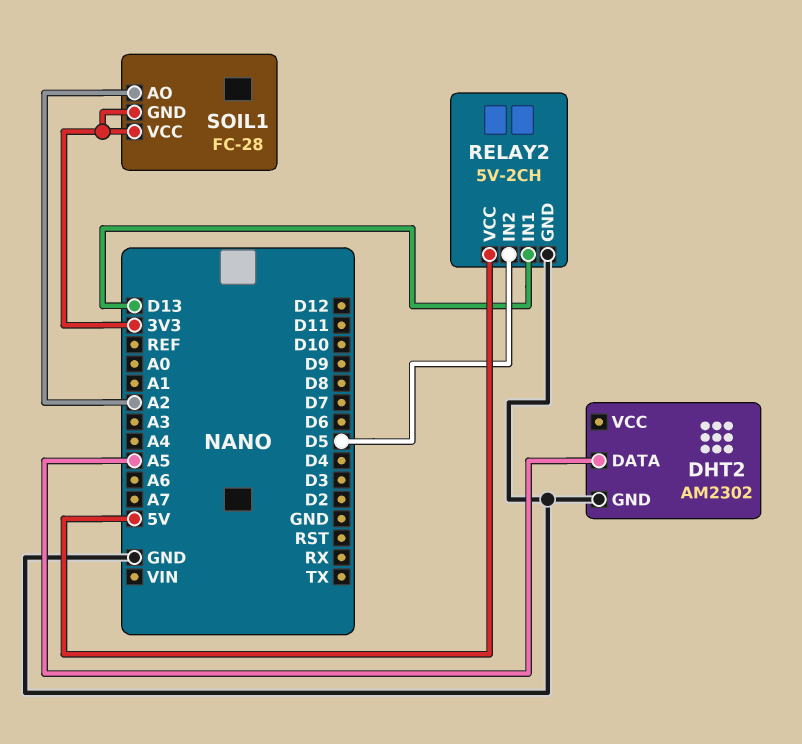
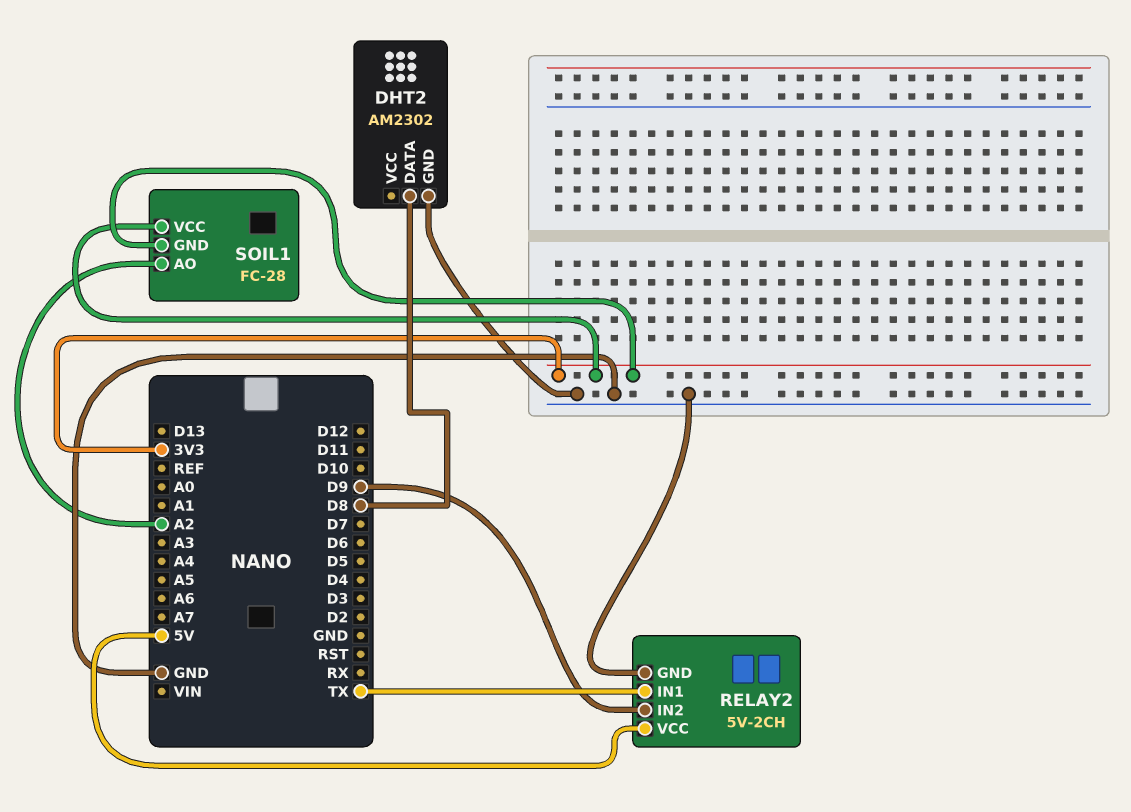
DHT2 pin DATA: A5 -> D8
RELAY2 pin IN1: D13 -> TX
RELAY2 pin IN2: D5 -> D9

